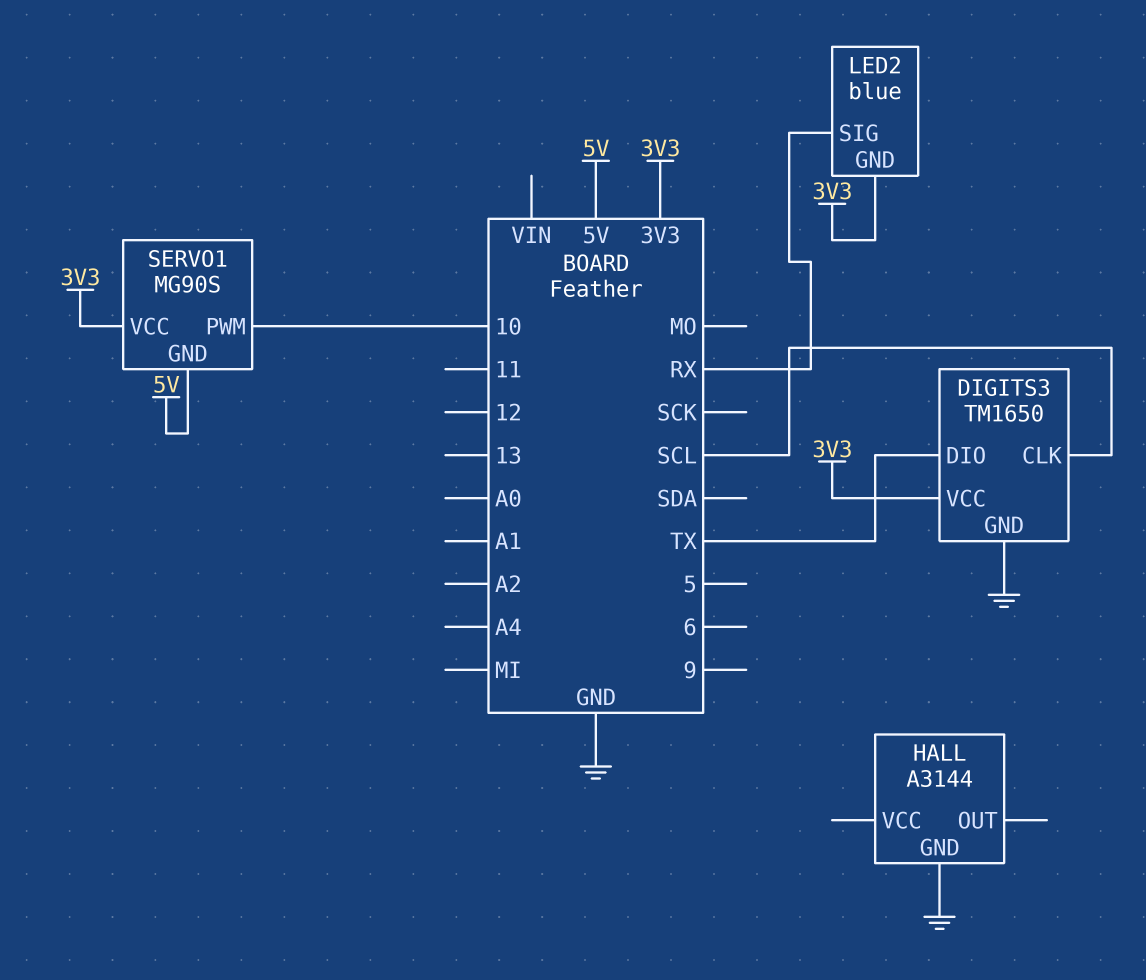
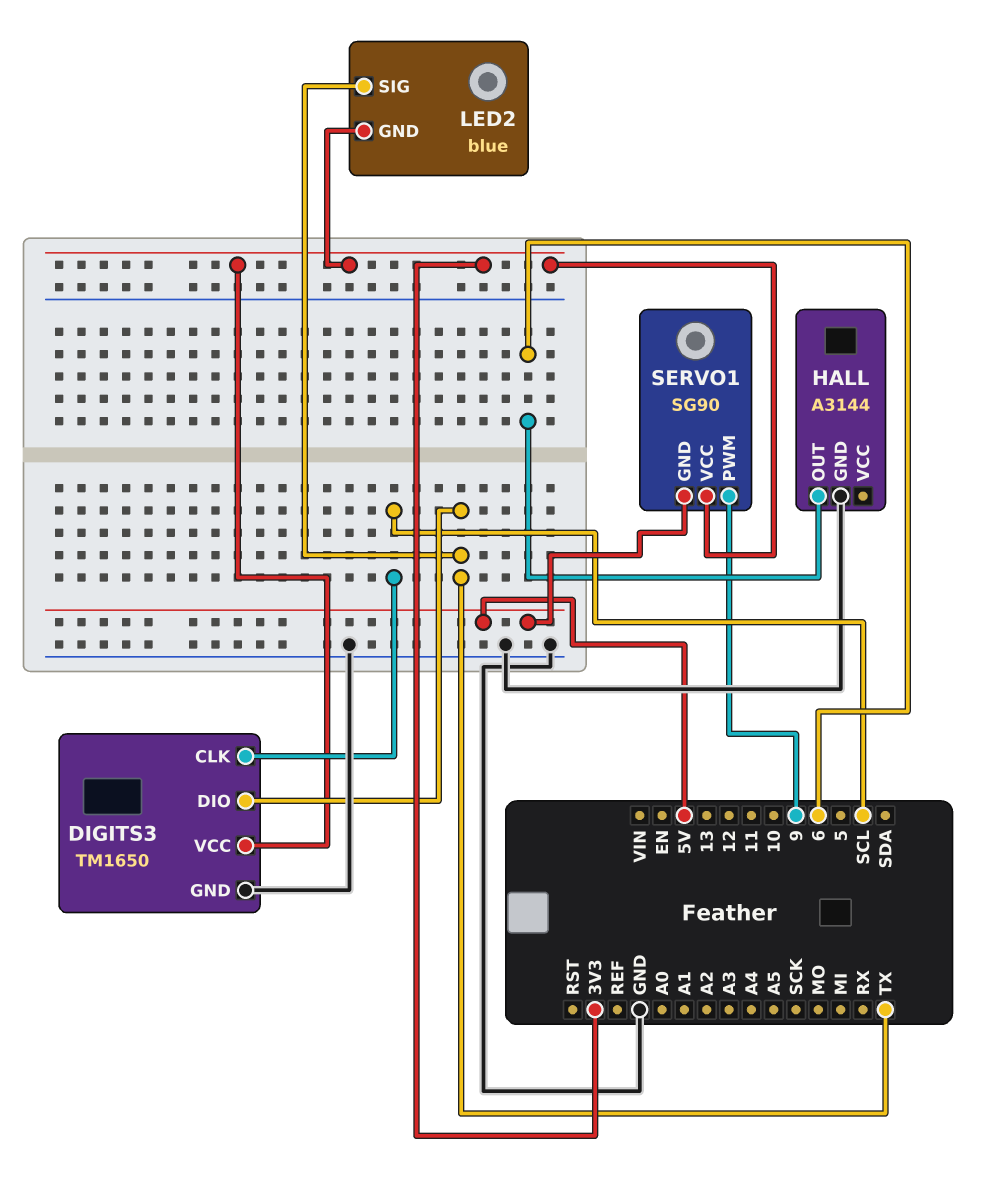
HALL pin OUT: none -> 6
LED2 pin SIG: RX -> TX
SERVO1: MG90S -> SG90
SERVO1 pin PWM: 10 -> 9

